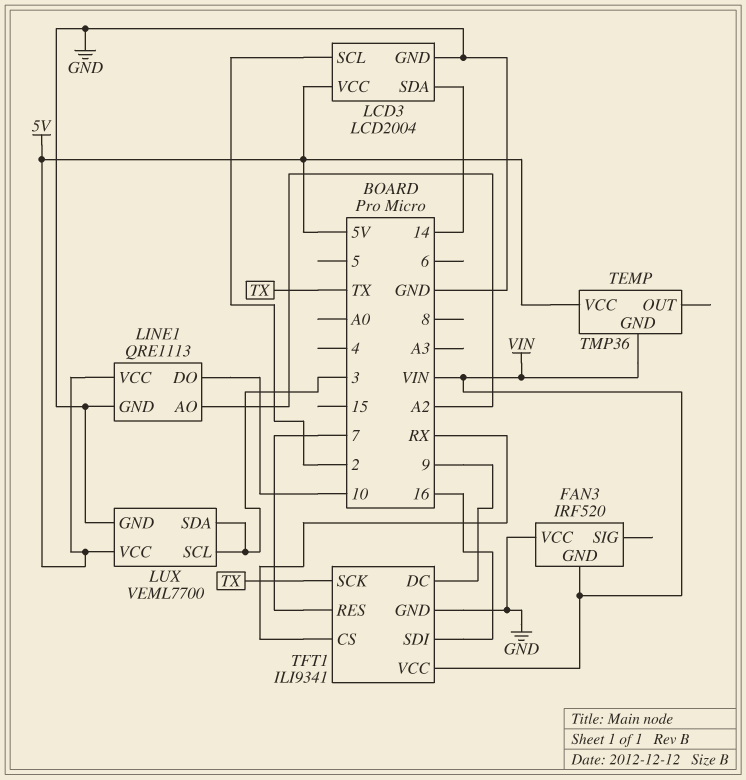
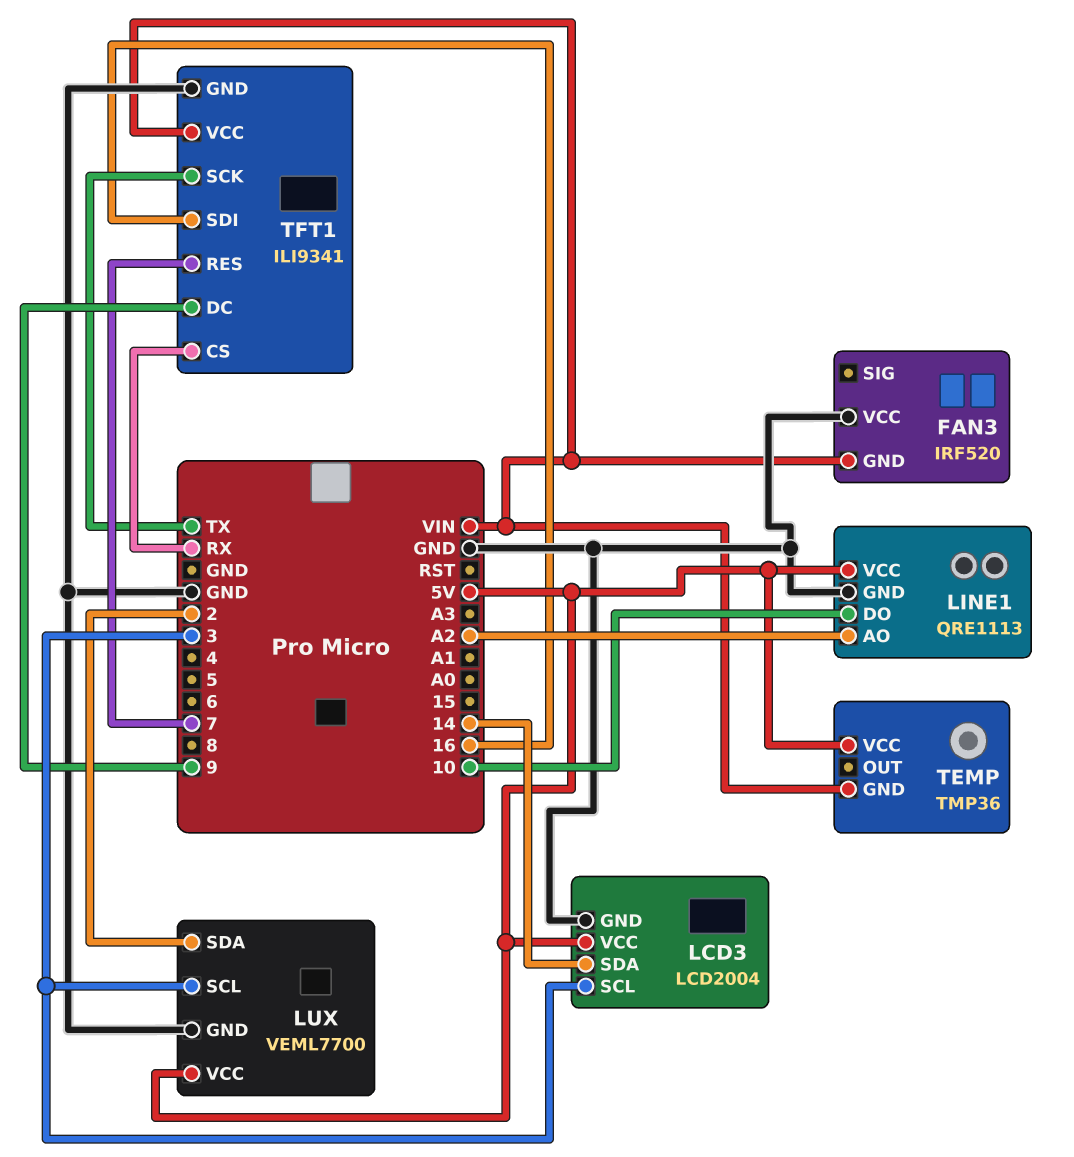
LCD3 pin SCL: 2 -> 3
LUX pin SDA: 3 -> 2

